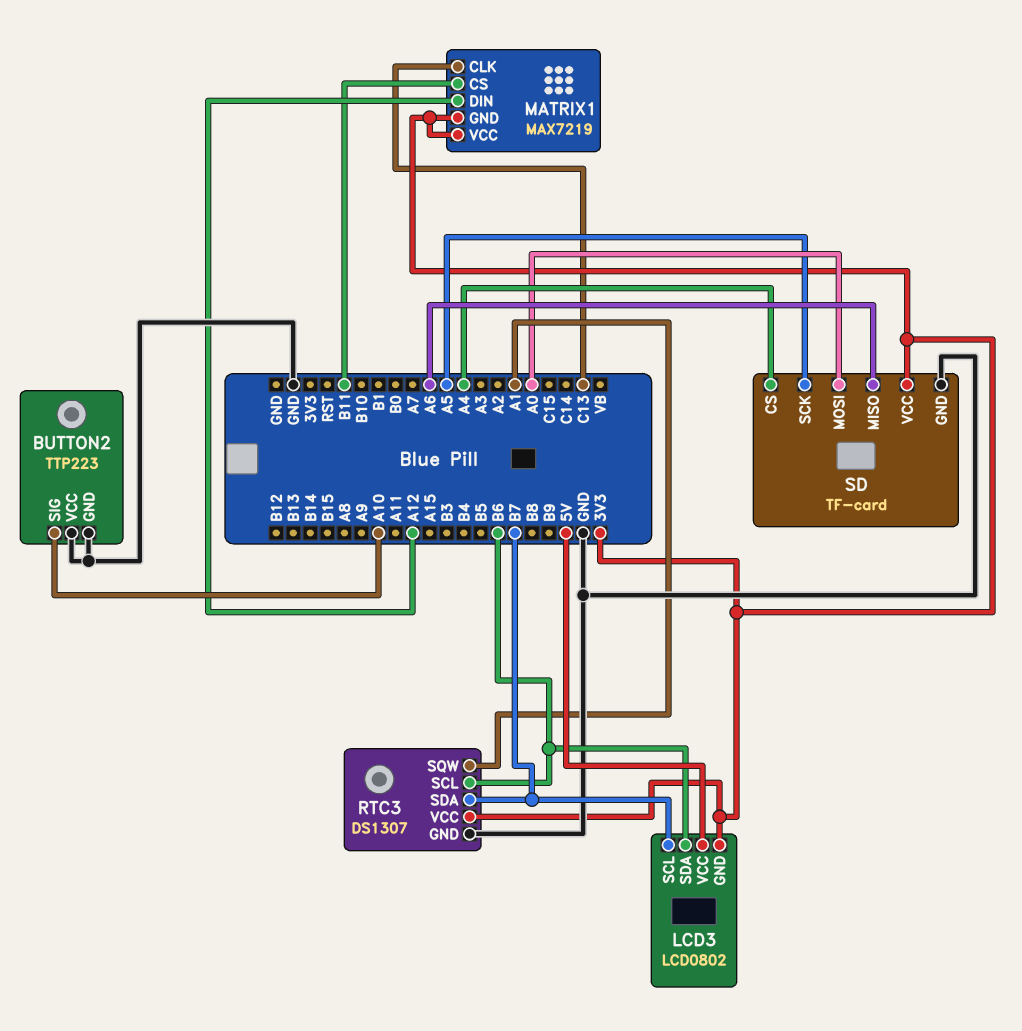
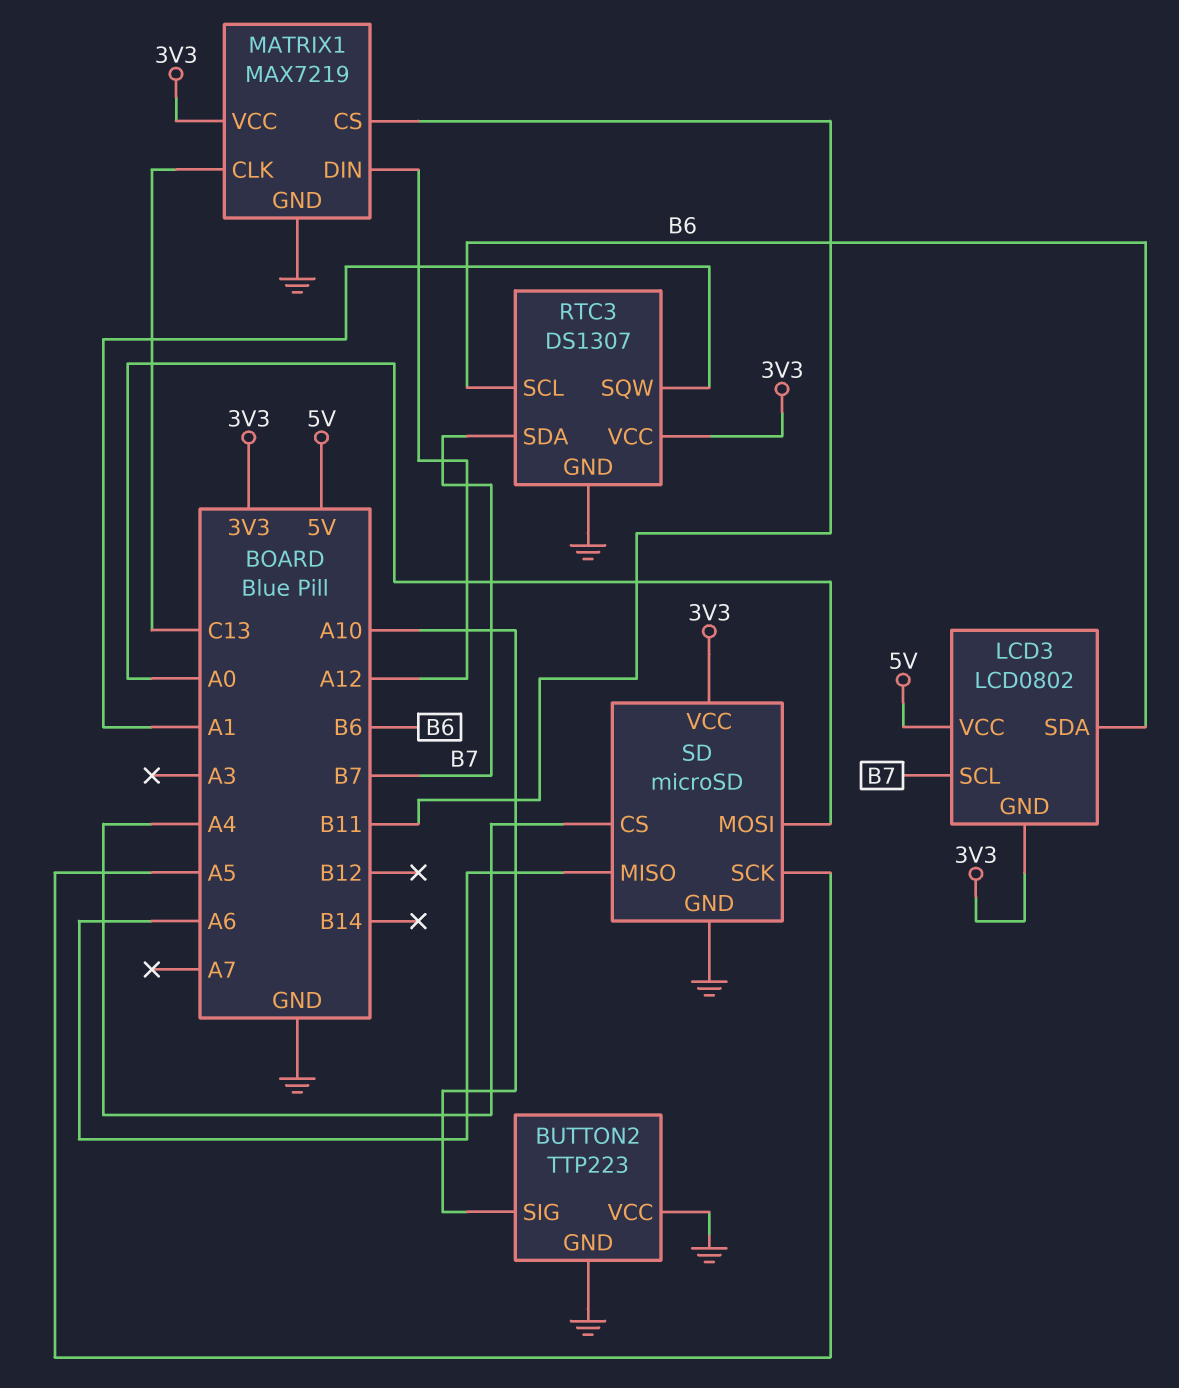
MATRIX1 pin GND: 3V3 -> GND
SD: TF-card -> microSD

